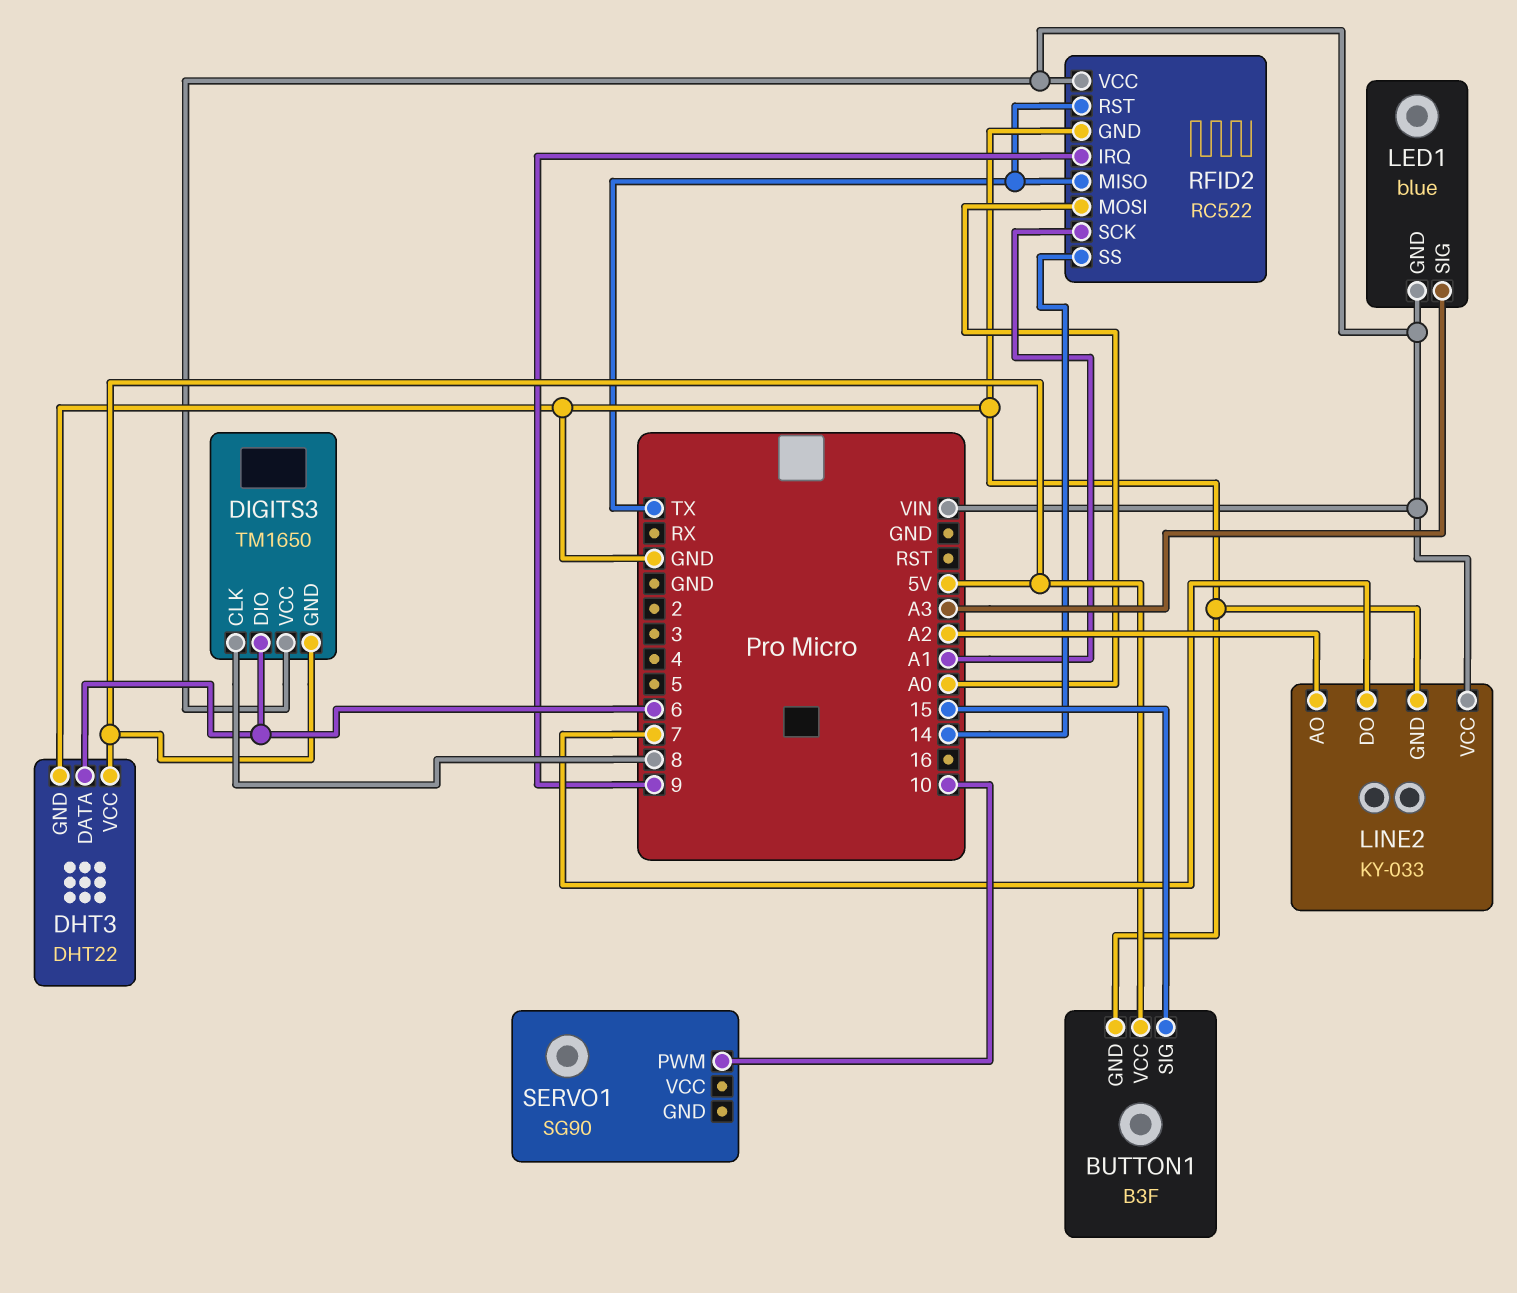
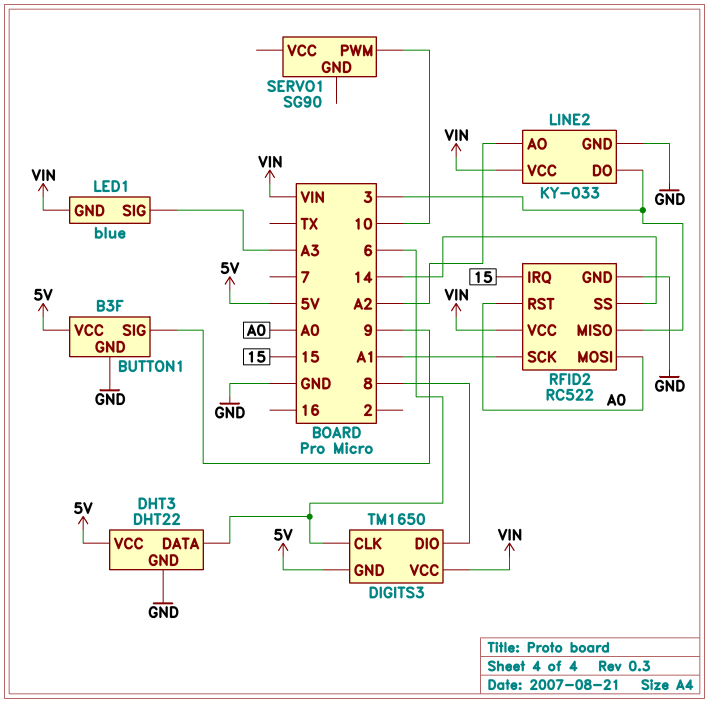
BUTTON1 pin SIG: 15 -> 9
DIGITS3 pin CLK: 8 -> 6
DIGITS3 pin DIO: 6 -> 8
LINE2 pin DO: 7 -> 3
RFID2 pin IRQ: 9 -> 15
RFID2 pin MISO: TX -> 3
RFID2 pin RST: TX -> A0

